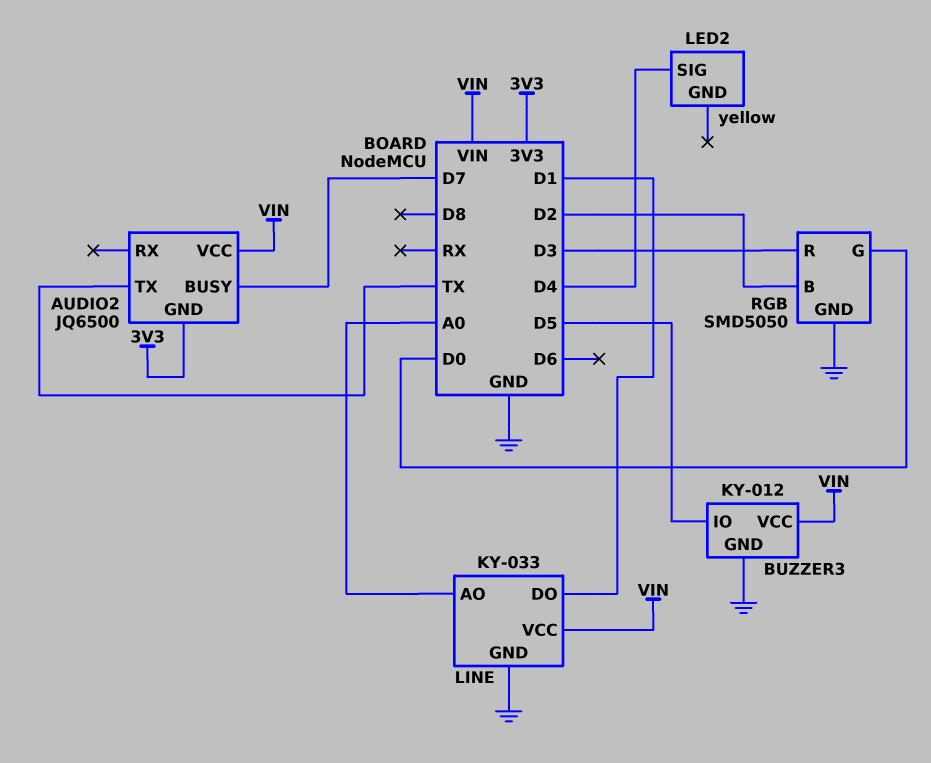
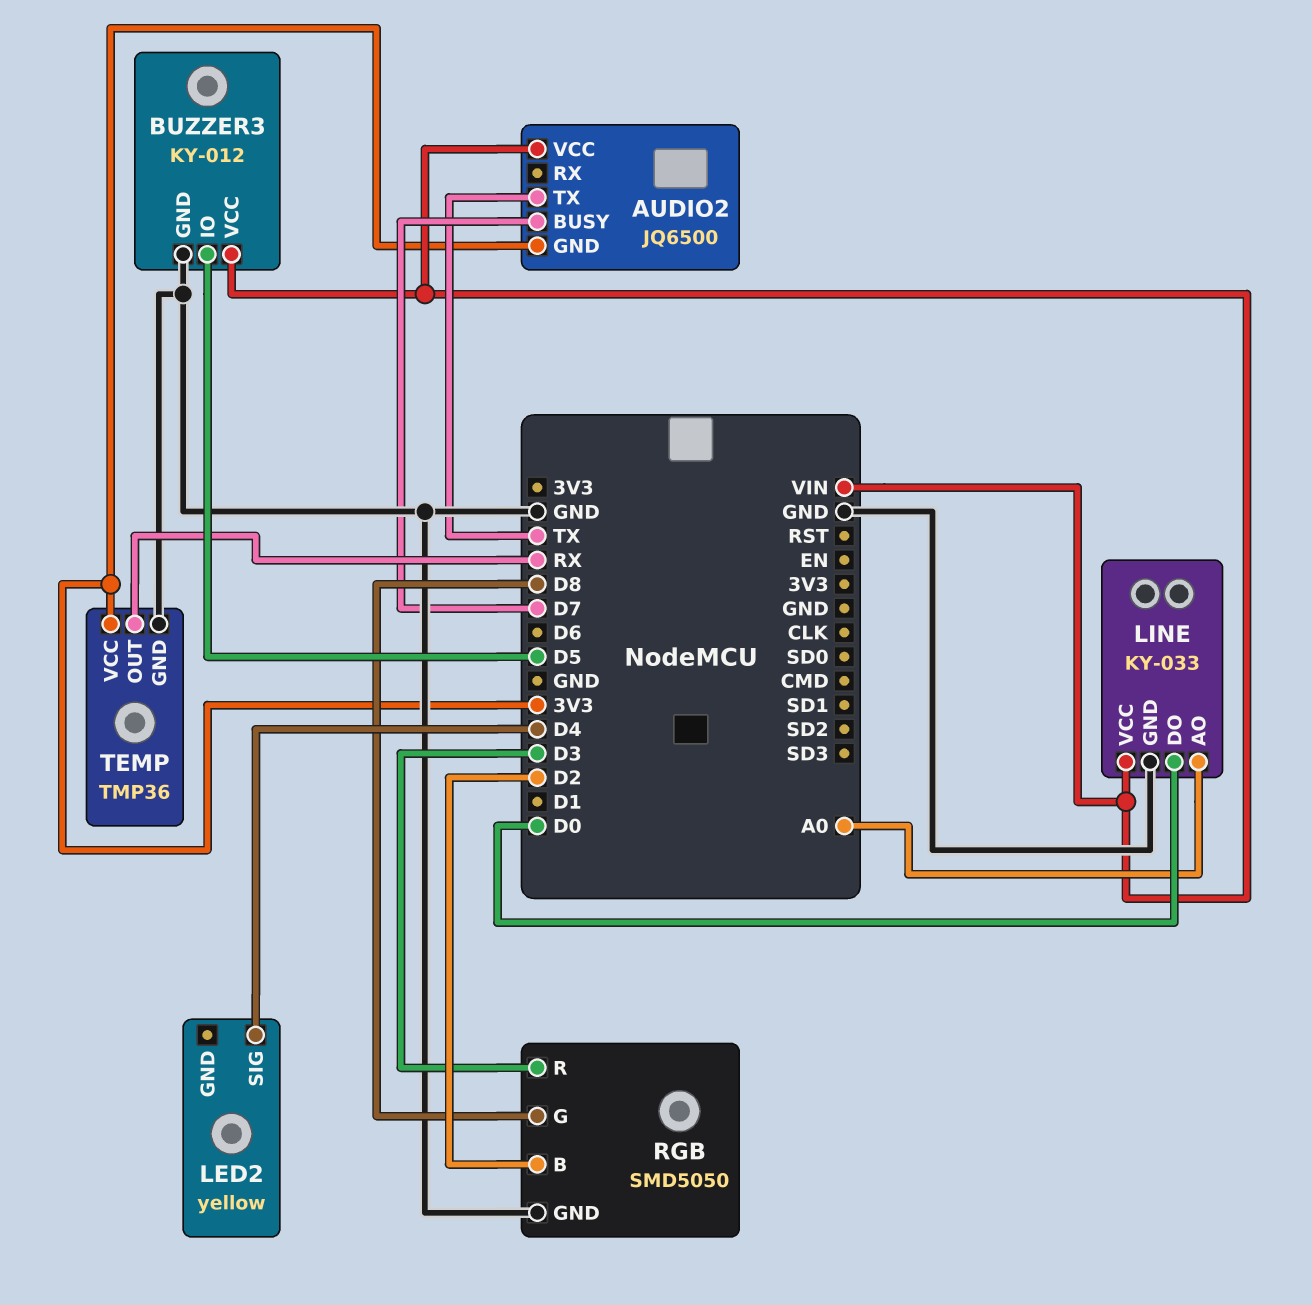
LINE pin DO: D1 -> D0
RGB pin G: D0 -> D8
TEMP: none -> TMP36
TEMP pin GND: none -> GND
TEMP pin OUT: none -> RX
TEMP pin VCC: none -> 3V3

